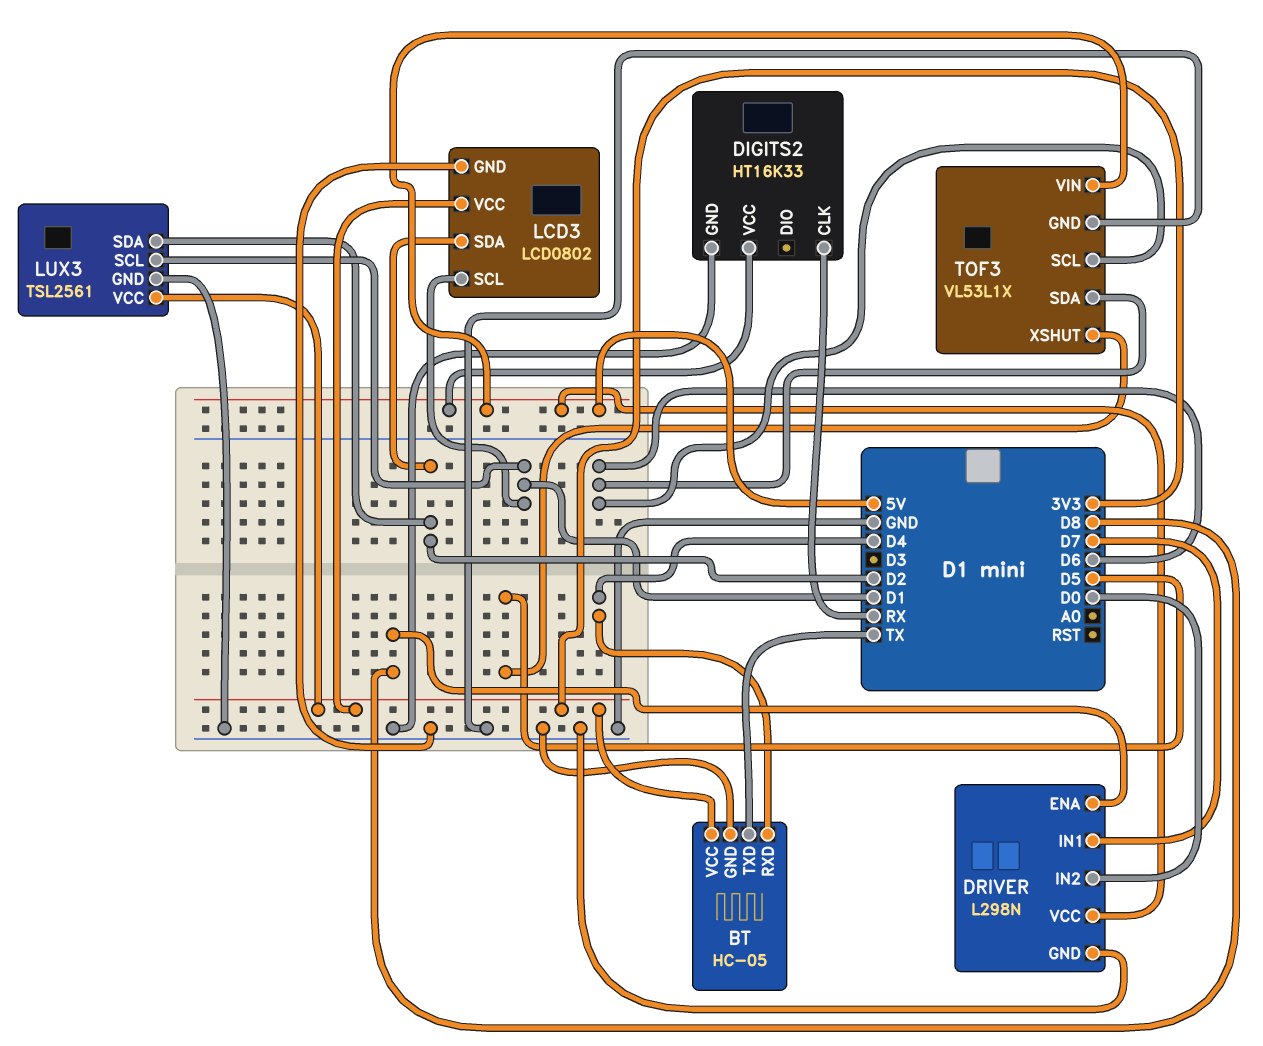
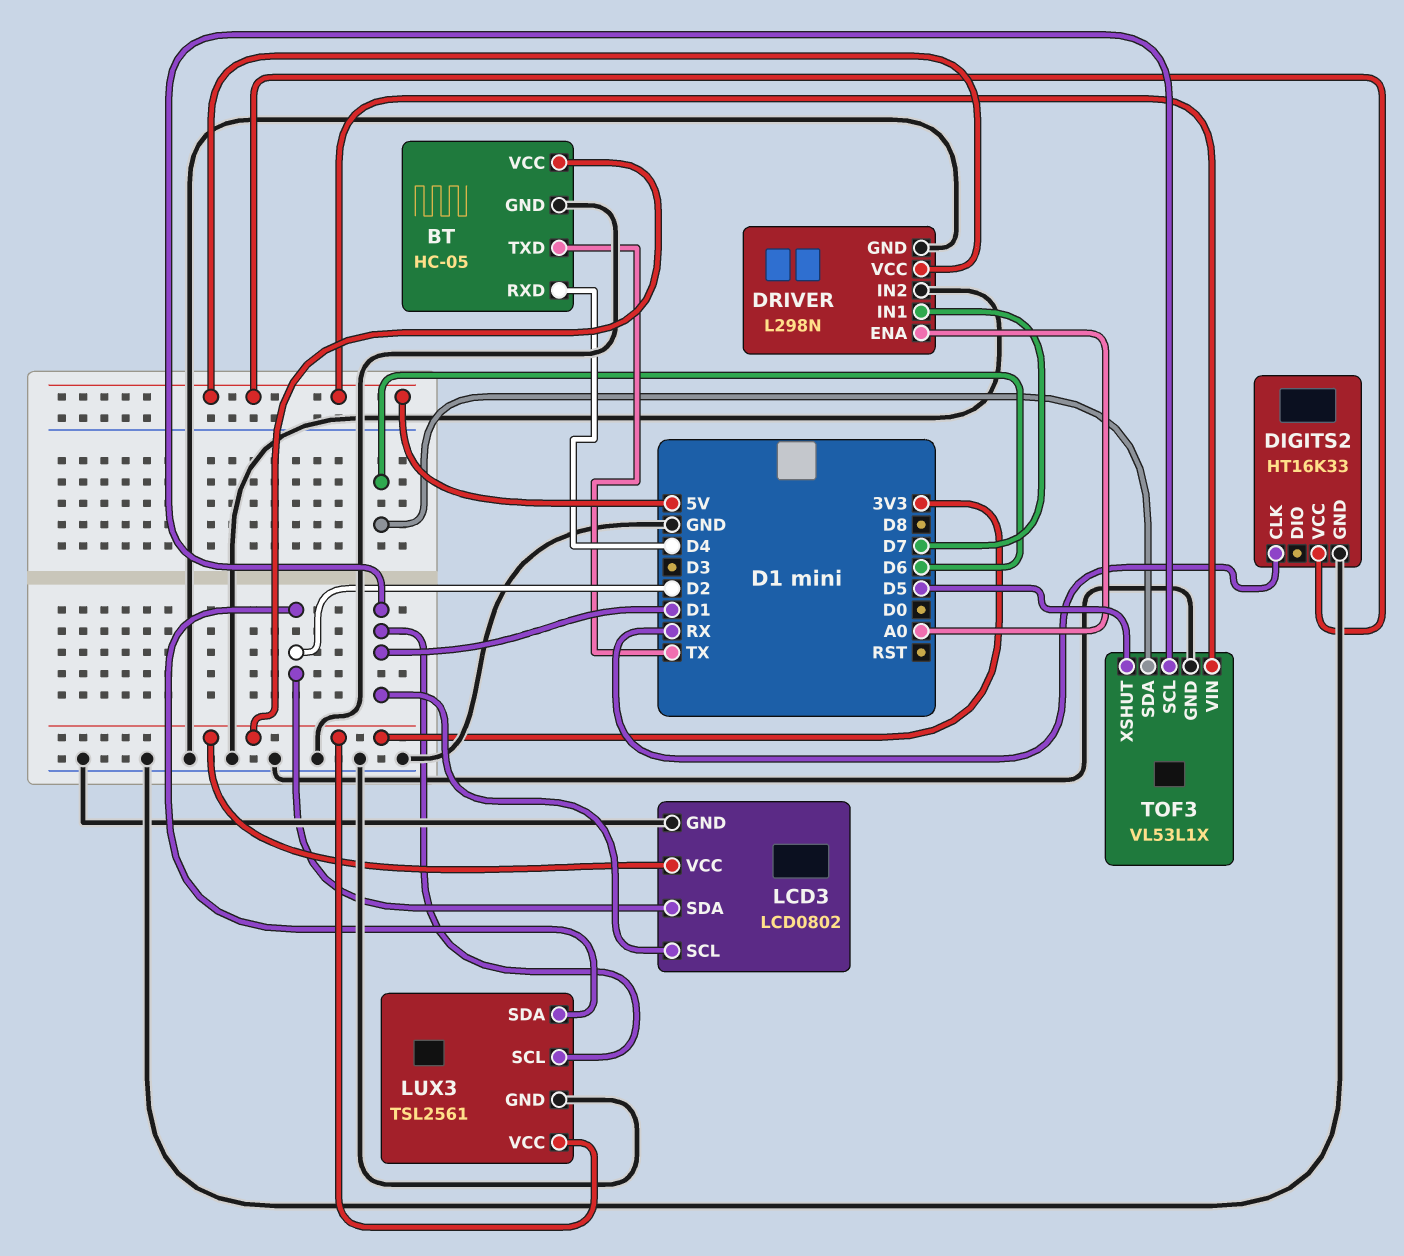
DRIVER pin ENA: D8 -> A0
DRIVER pin IN2: D0 -> GND
TOF3 pin SCL: D6 -> D1

